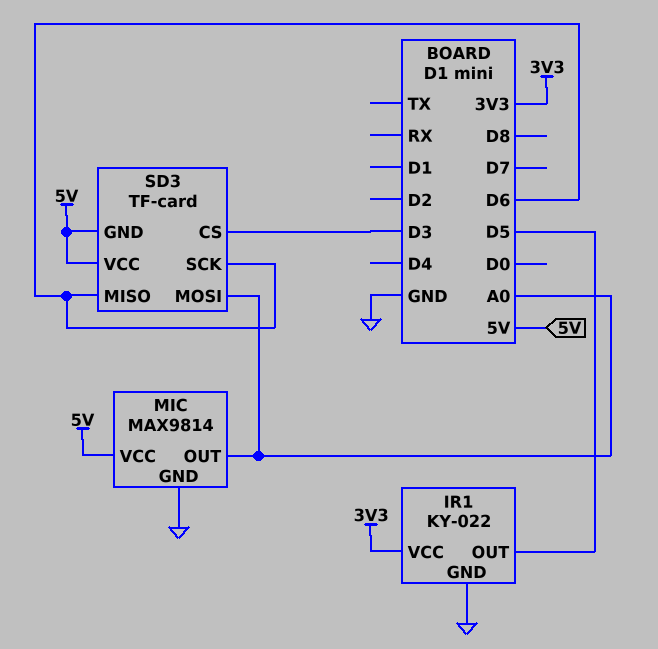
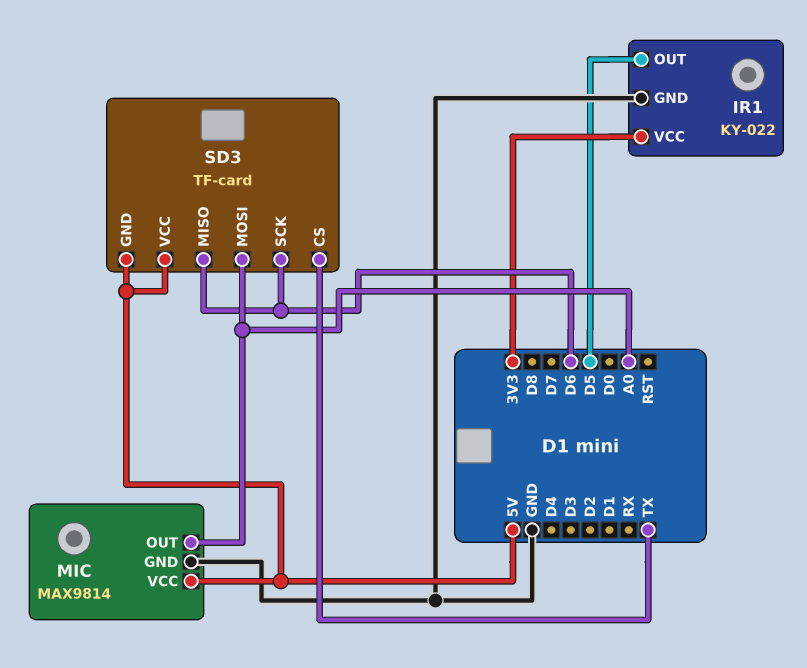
SD3 pin CS: D3 -> TX

